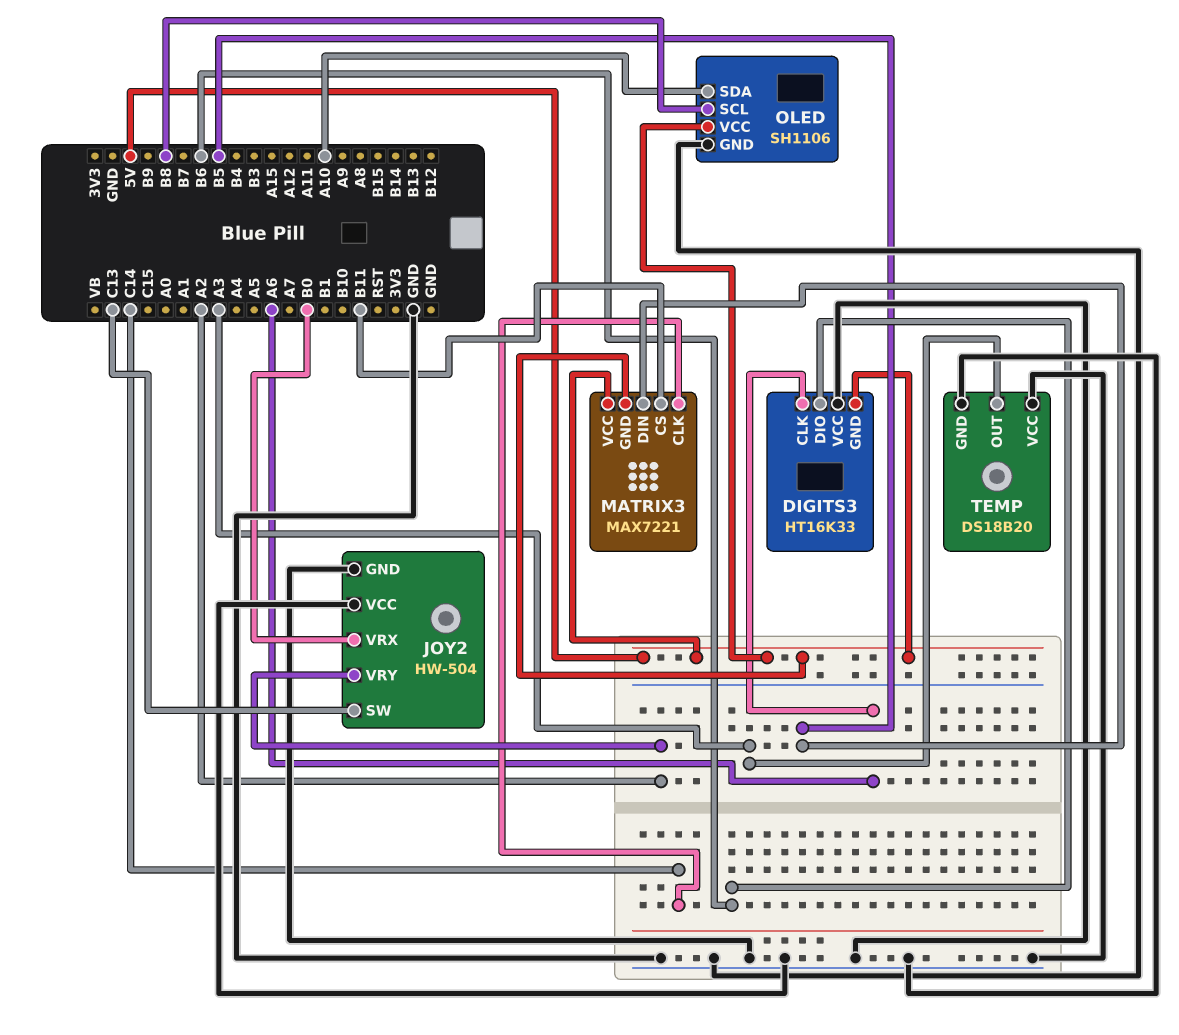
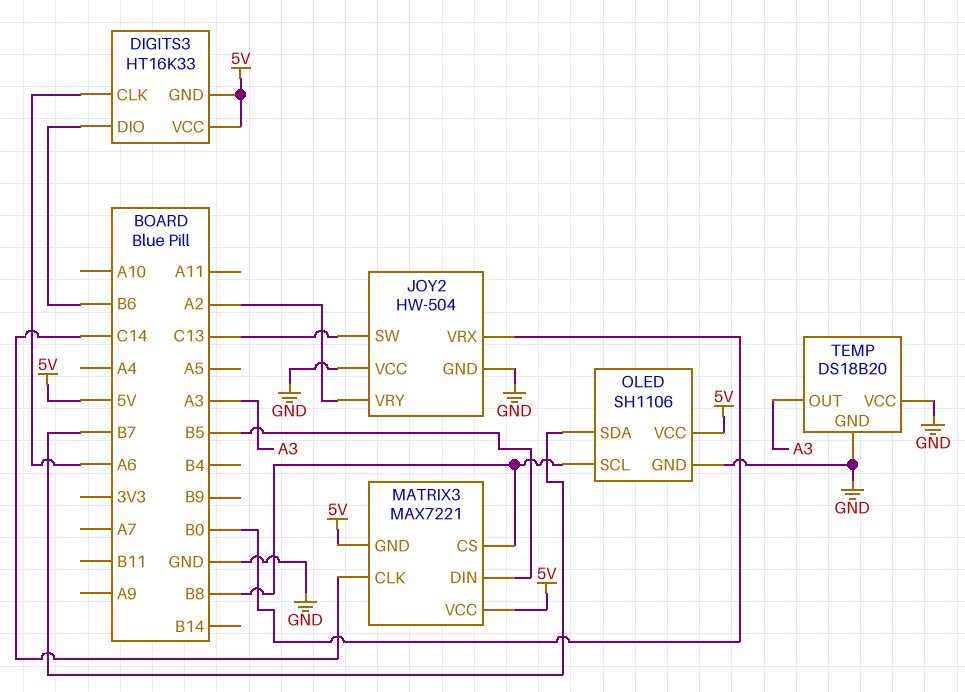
DIGITS3 pin VCC: GND -> 5V
MATRIX3 pin CS: B11 -> B8
OLED pin SDA: A10 -> B7

